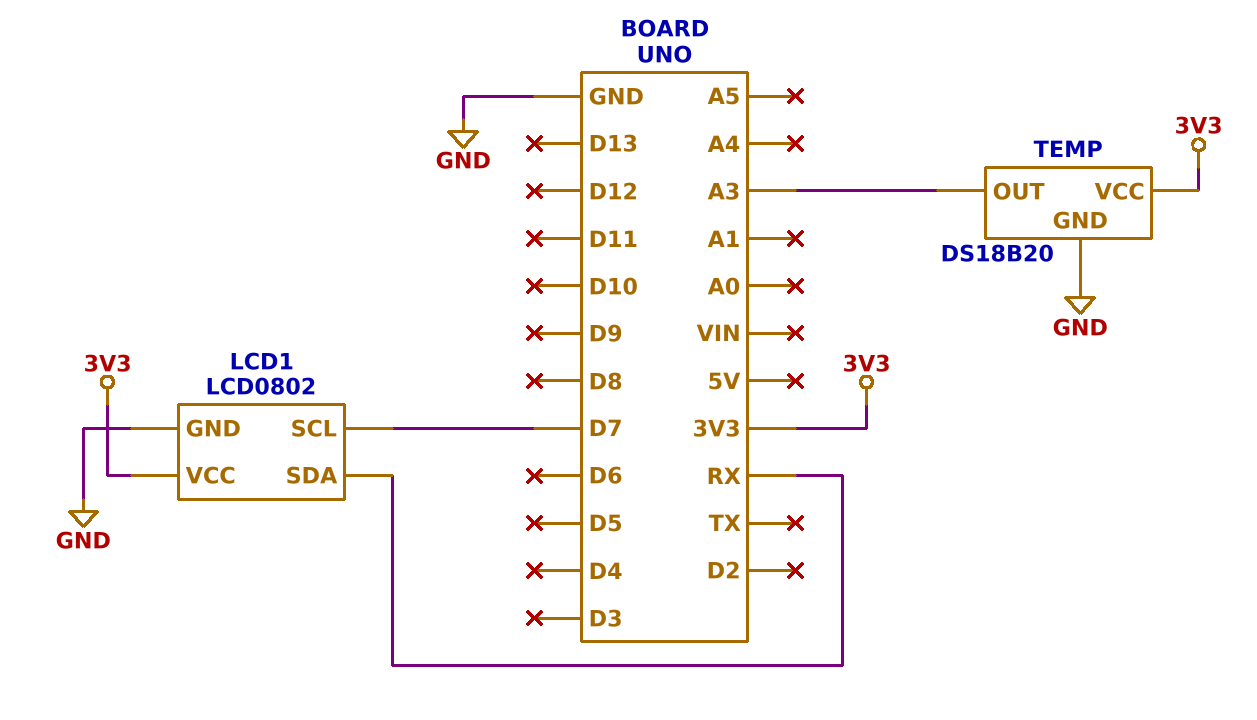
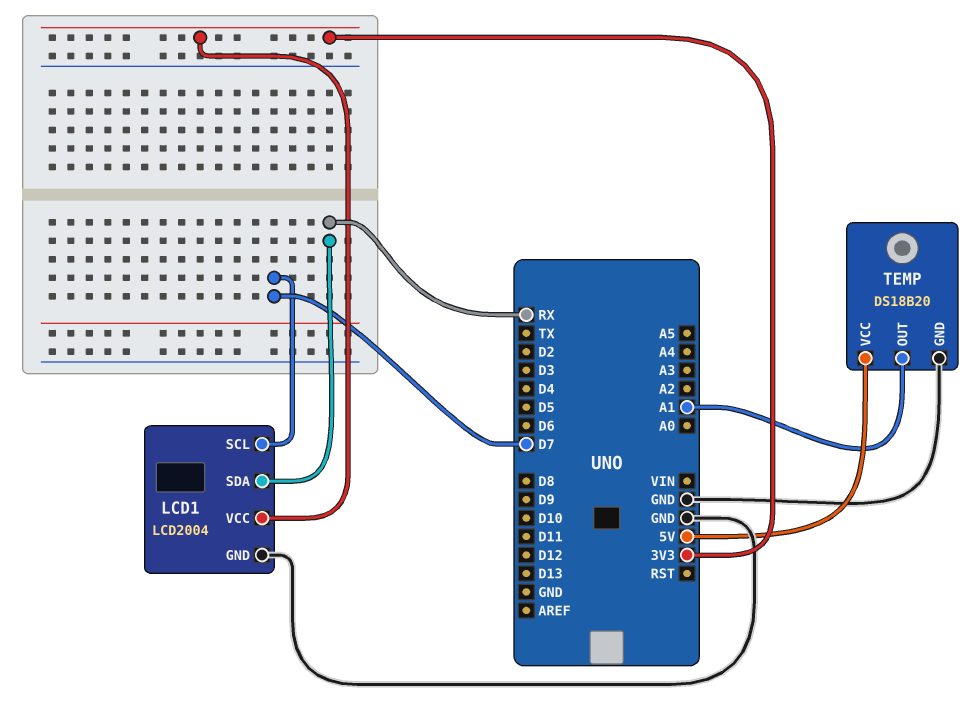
LCD1: LCD0802 -> LCD2004
TEMP pin OUT: A3 -> A1
TEMP pin VCC: 3V3 -> 5V

